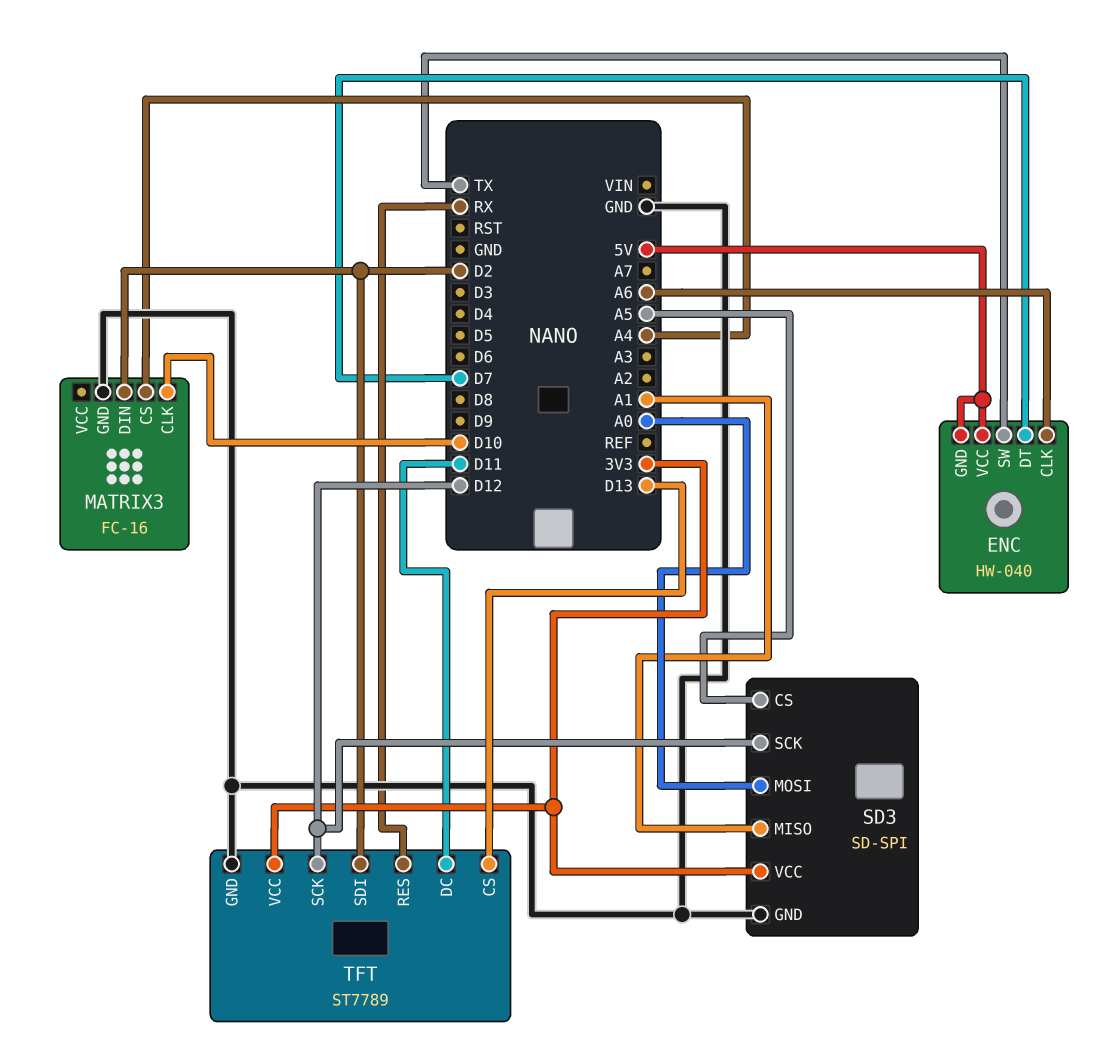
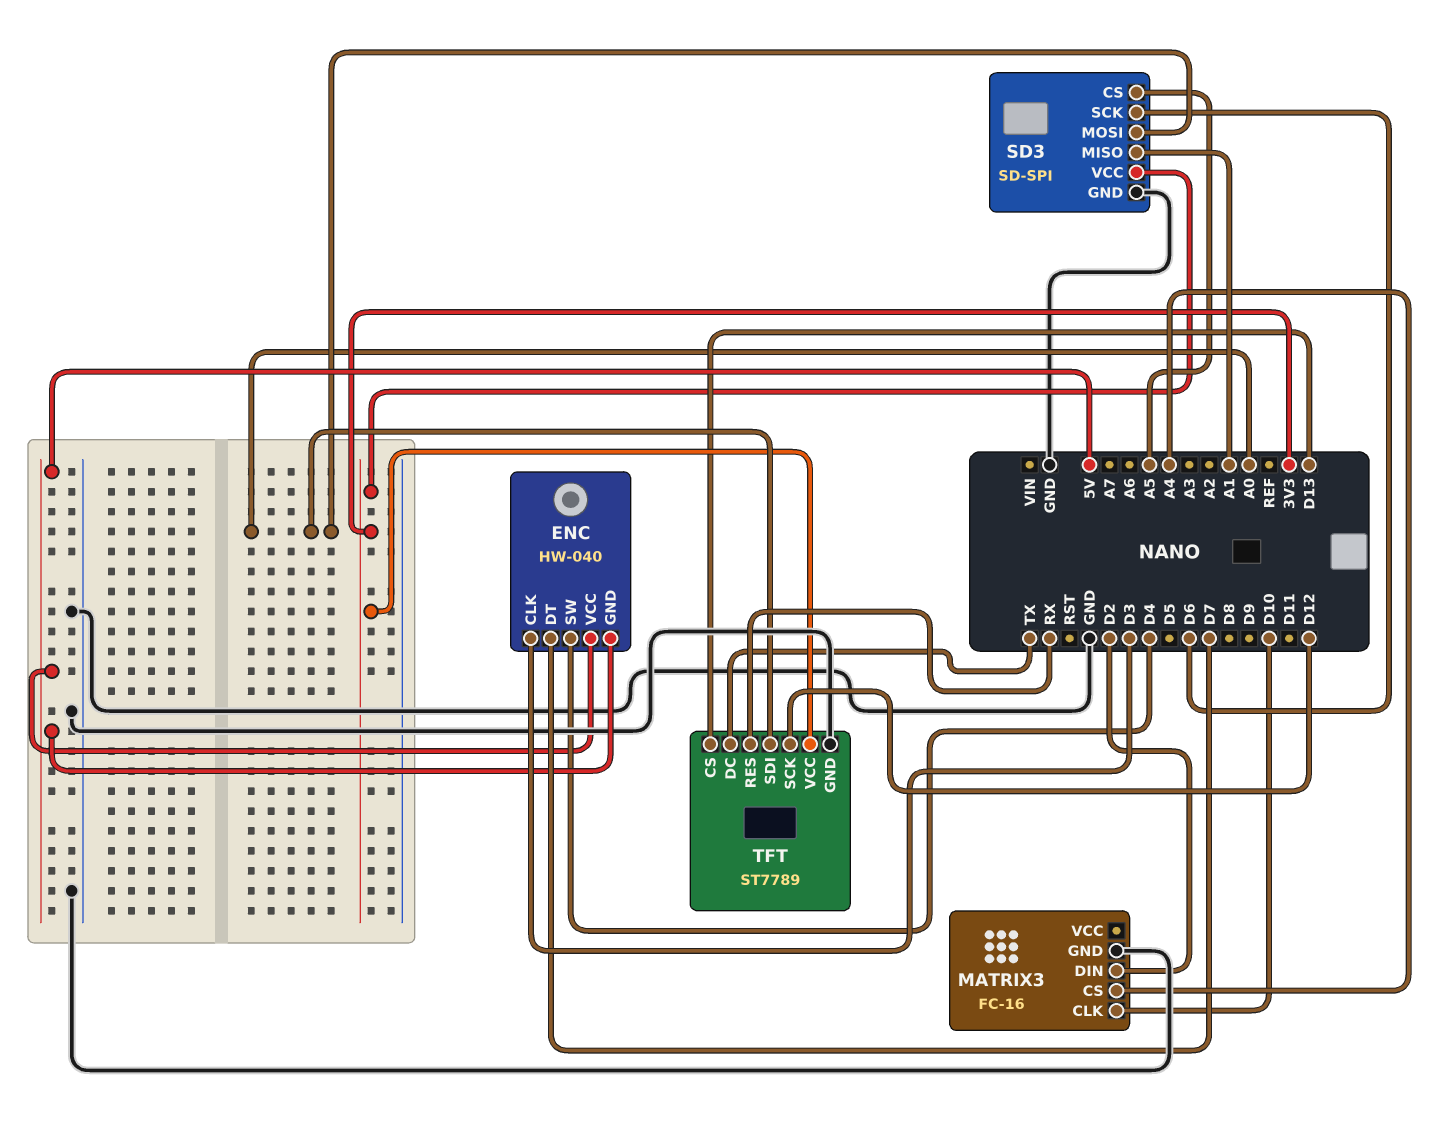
ENC pin CLK: A6 -> D3
ENC pin SW: TX -> D4
SD3 pin SCK: D12 -> D6
TFT pin DC: D11 -> TX
TFT pin SDI: D2 -> A0

